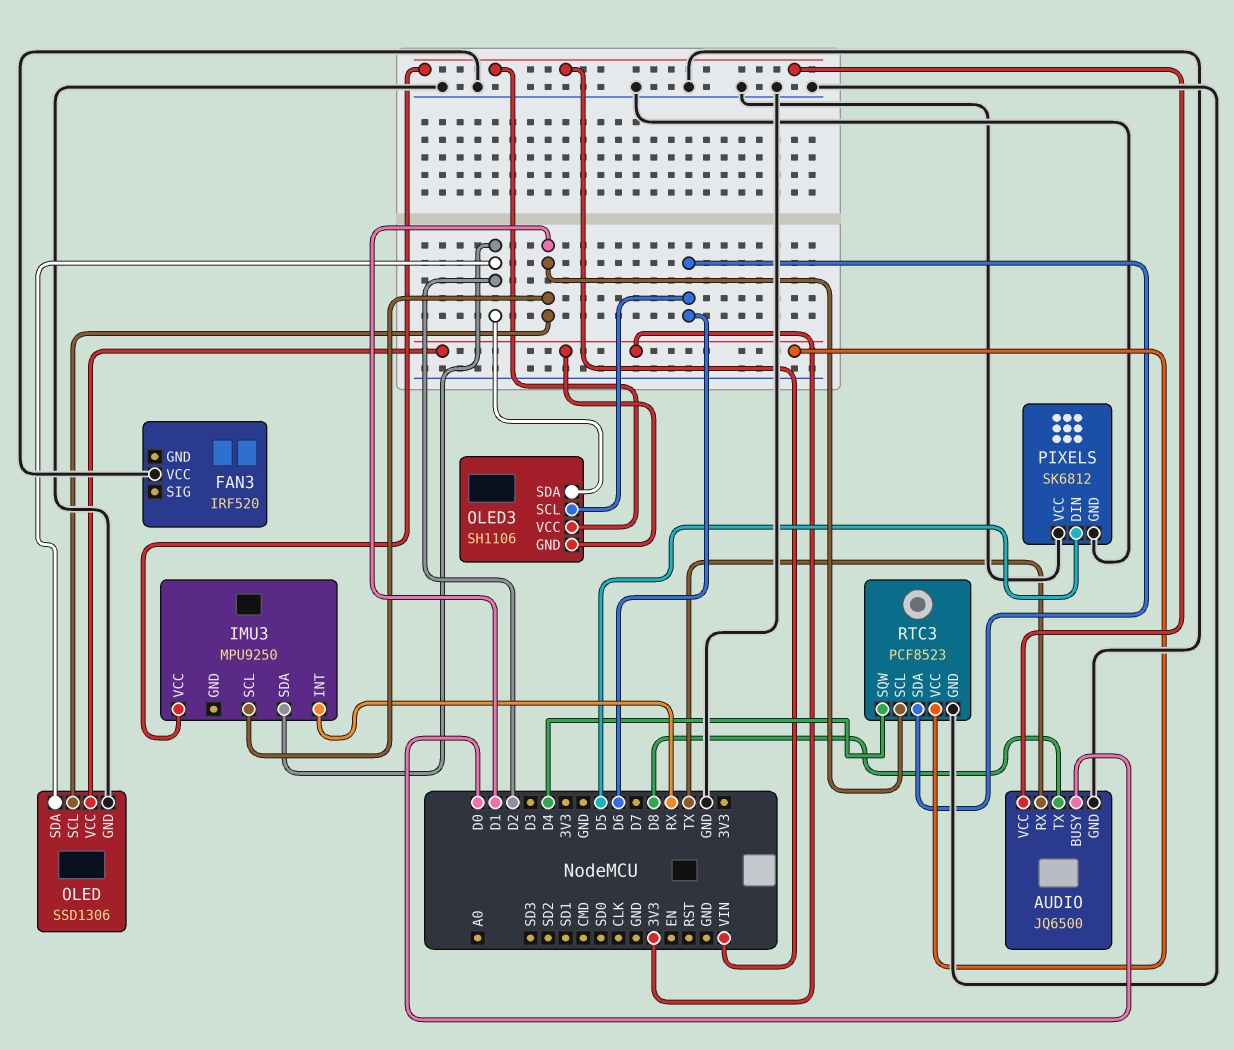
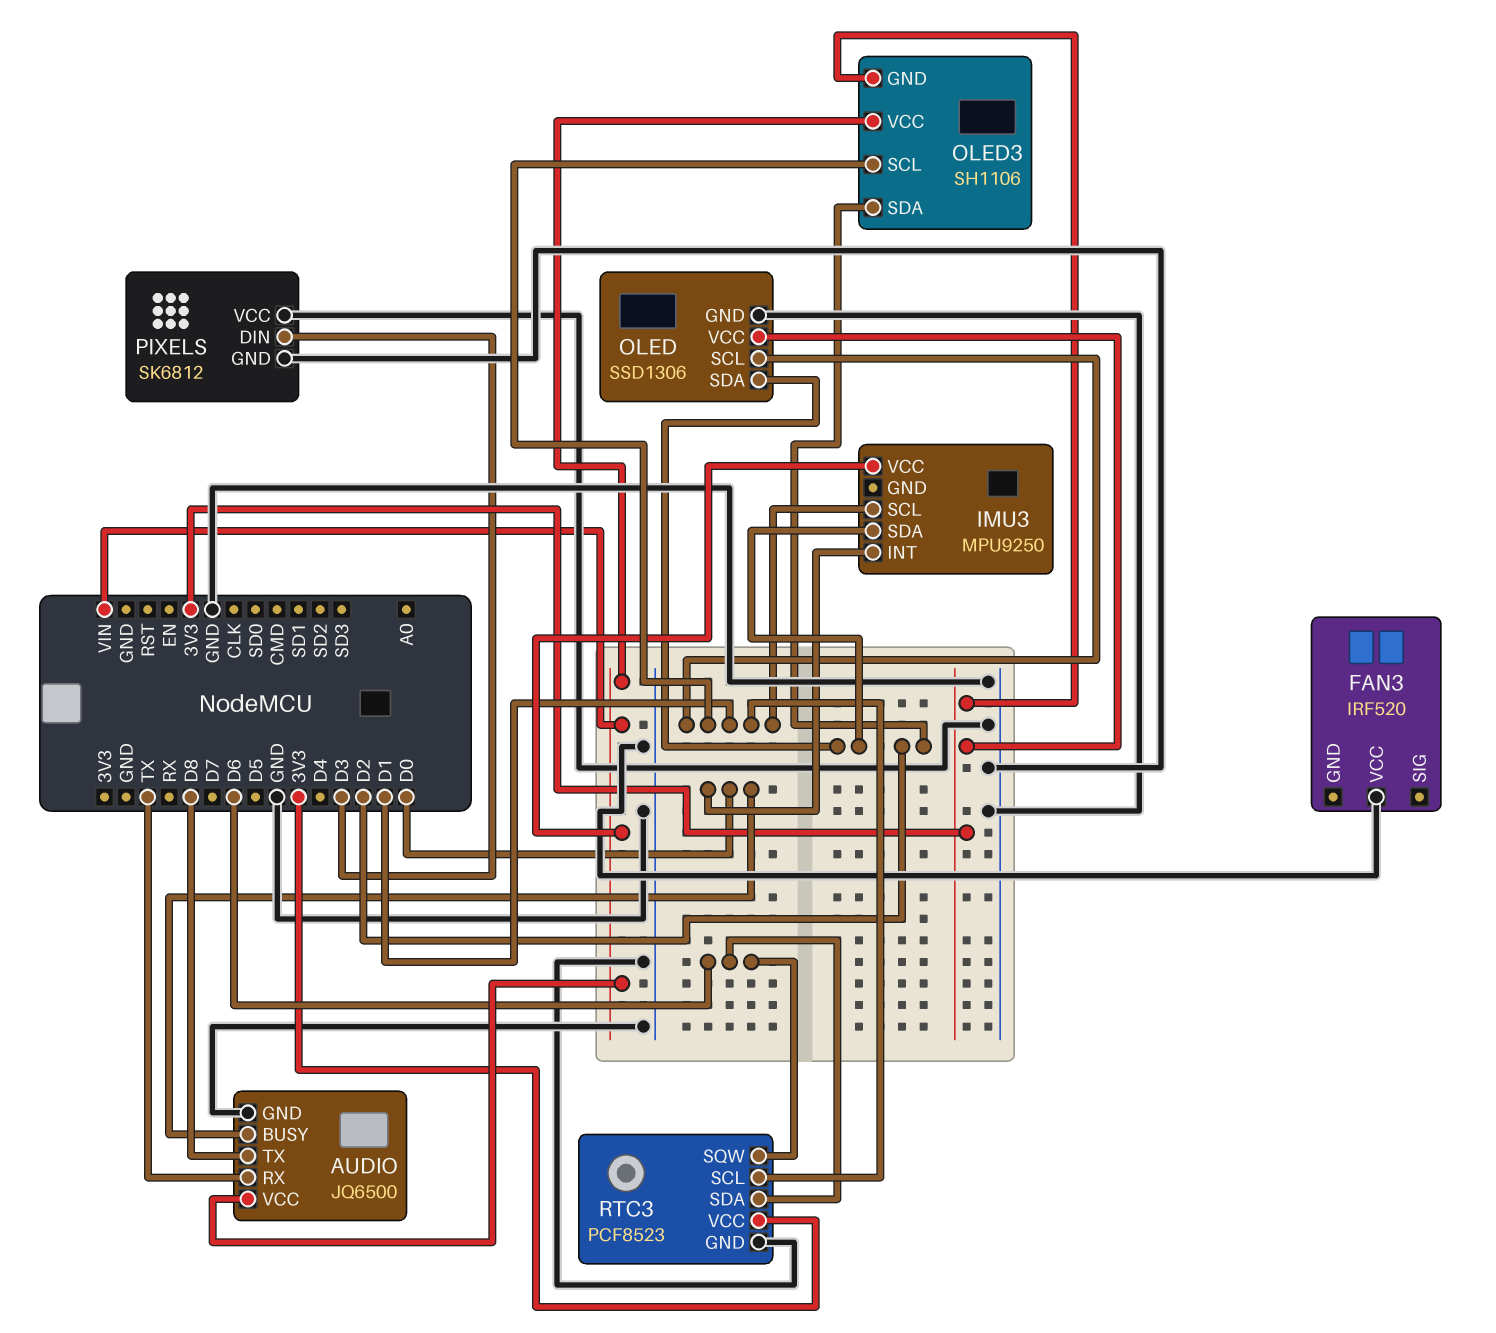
IMU3 pin INT: RX -> D0
OLED3 pin SCL: D6 -> D1
PIXELS pin DIN: D5 -> D3
RTC3 pin SQW: D4 -> D6

